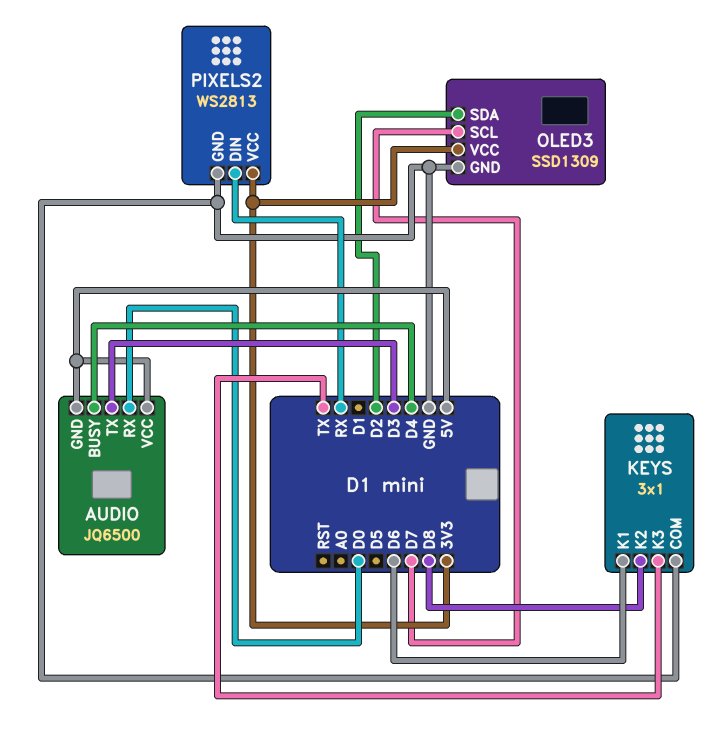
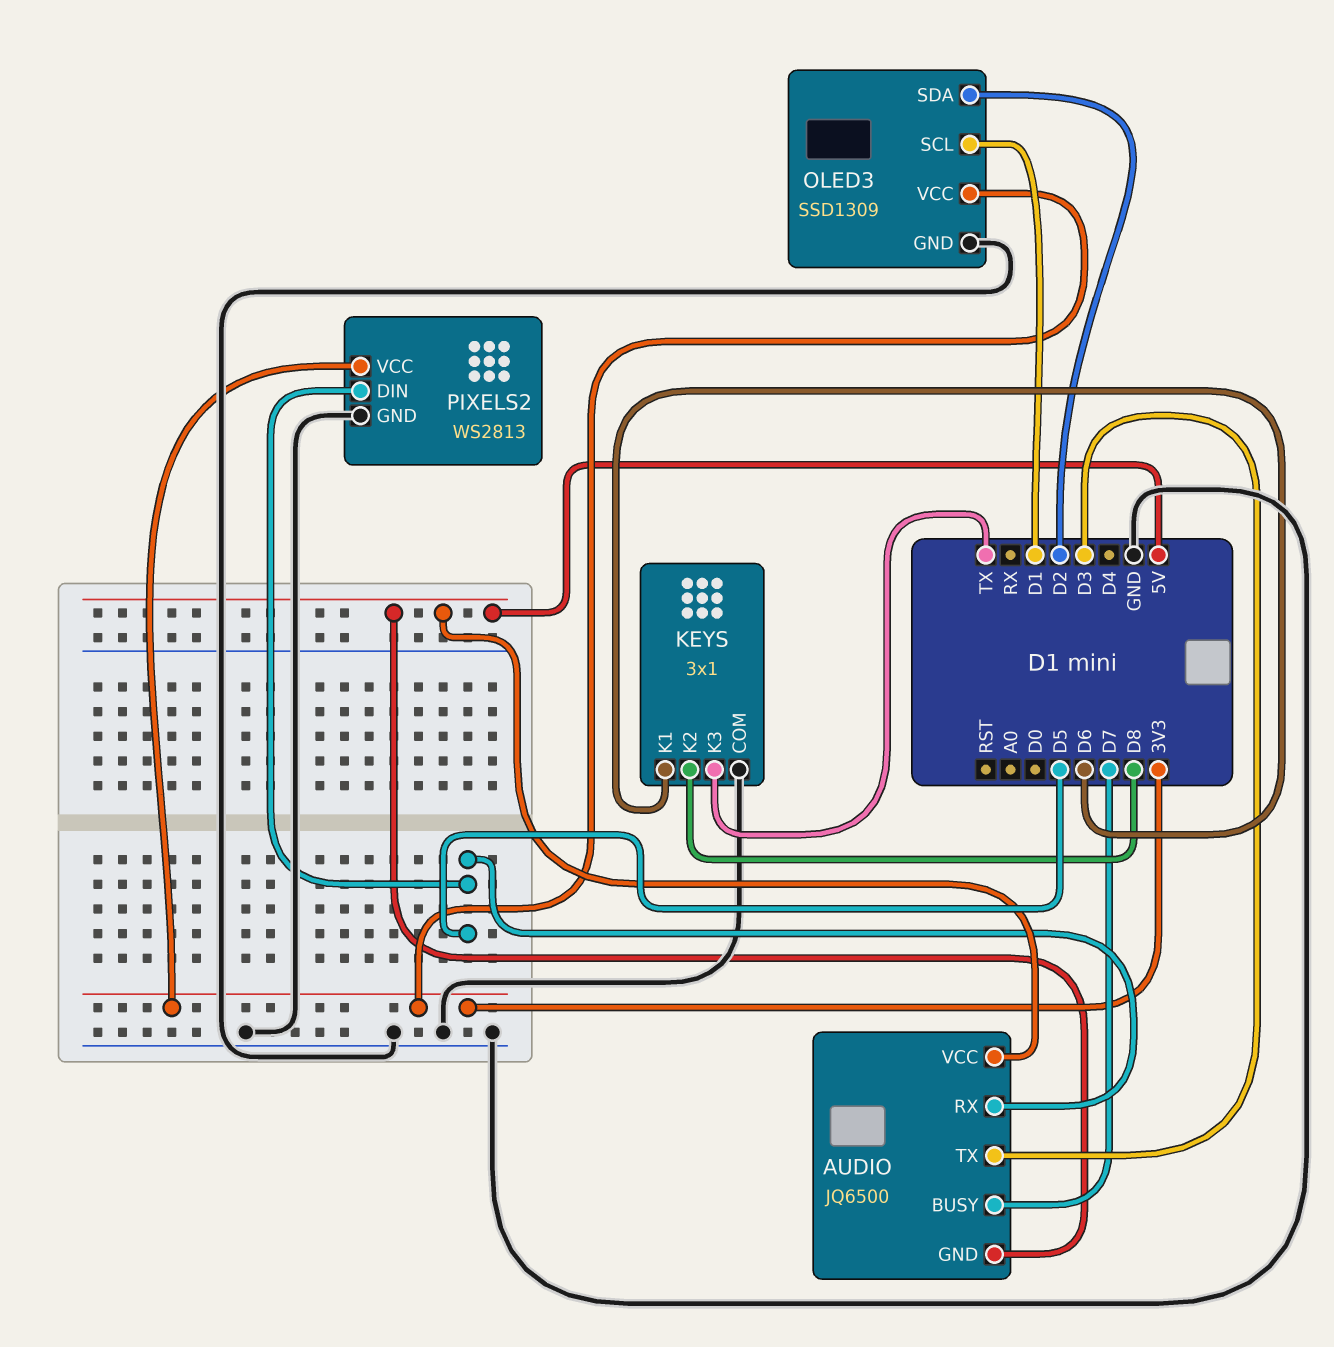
AUDIO pin BUSY: D4 -> D7
AUDIO pin RX: D0 -> D5
OLED3 pin SCL: D7 -> D1
PIXELS2 pin DIN: RX -> D5

